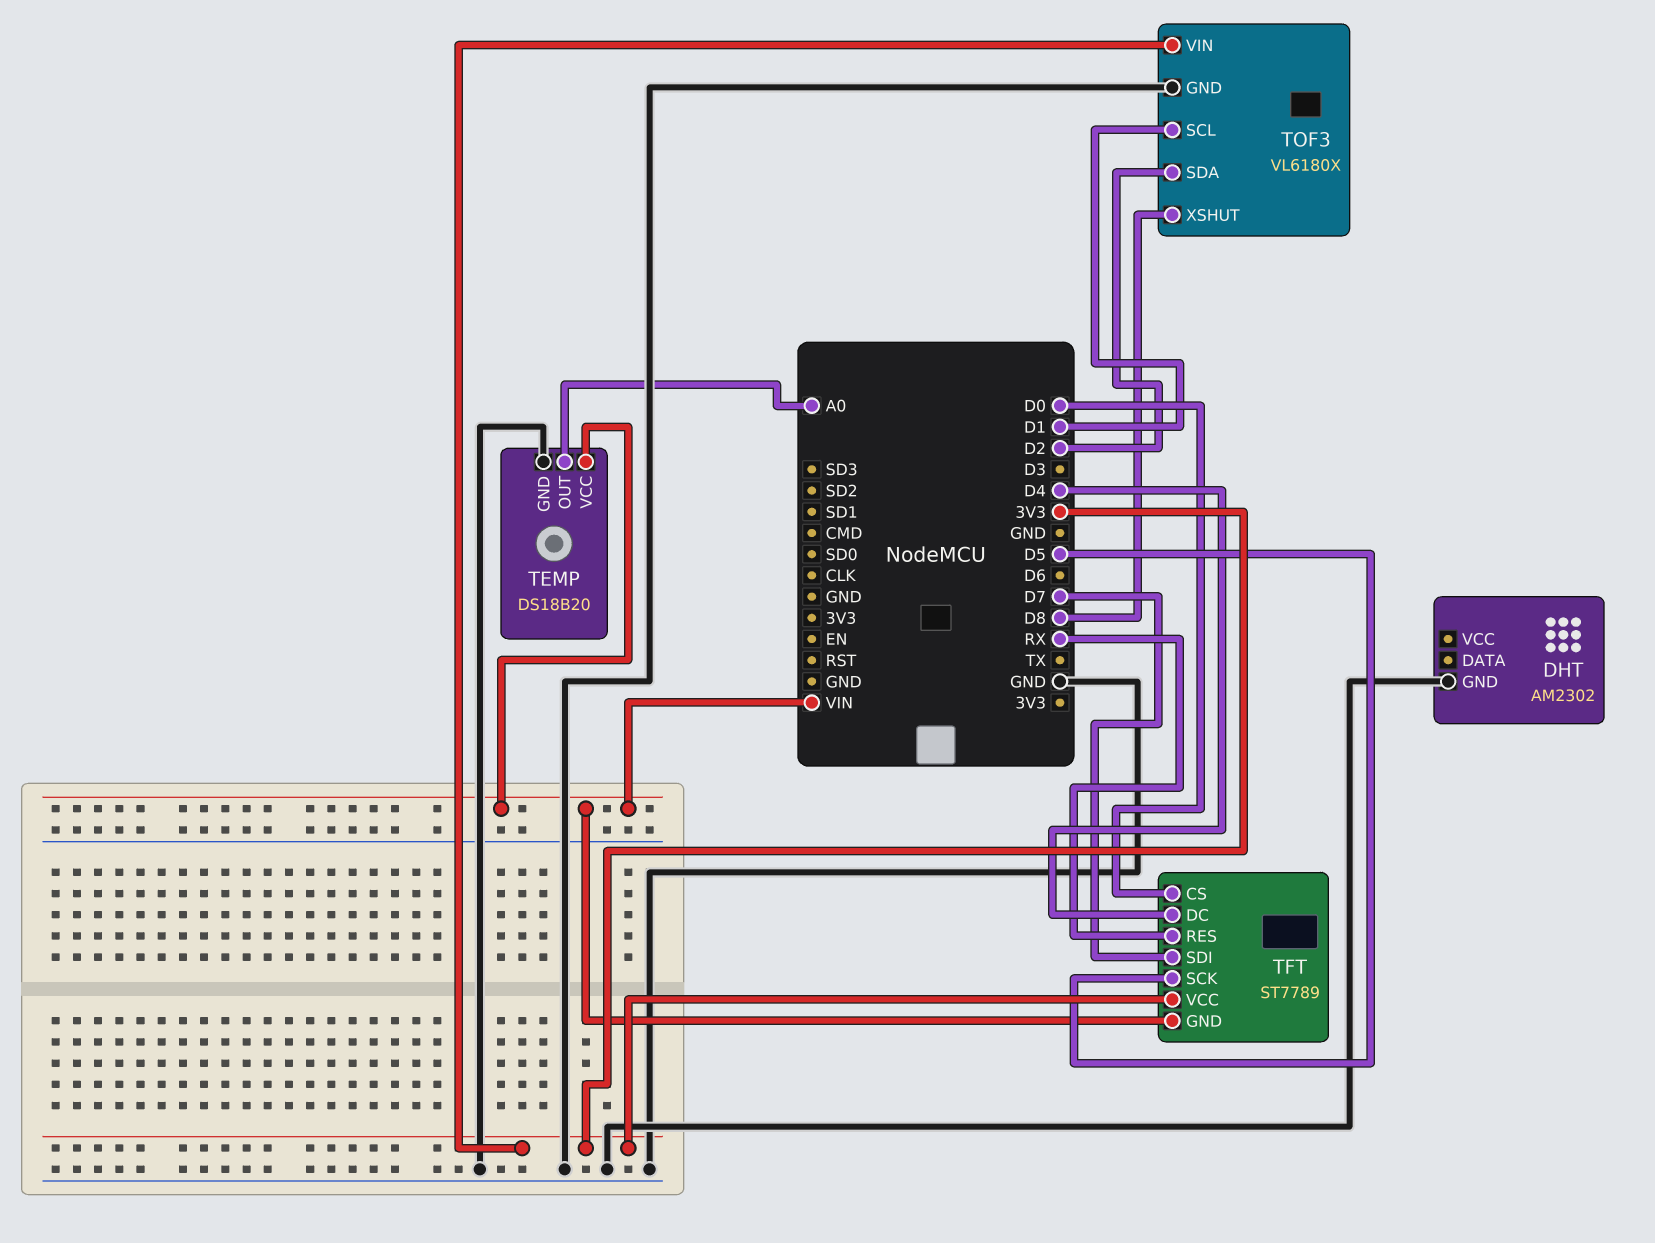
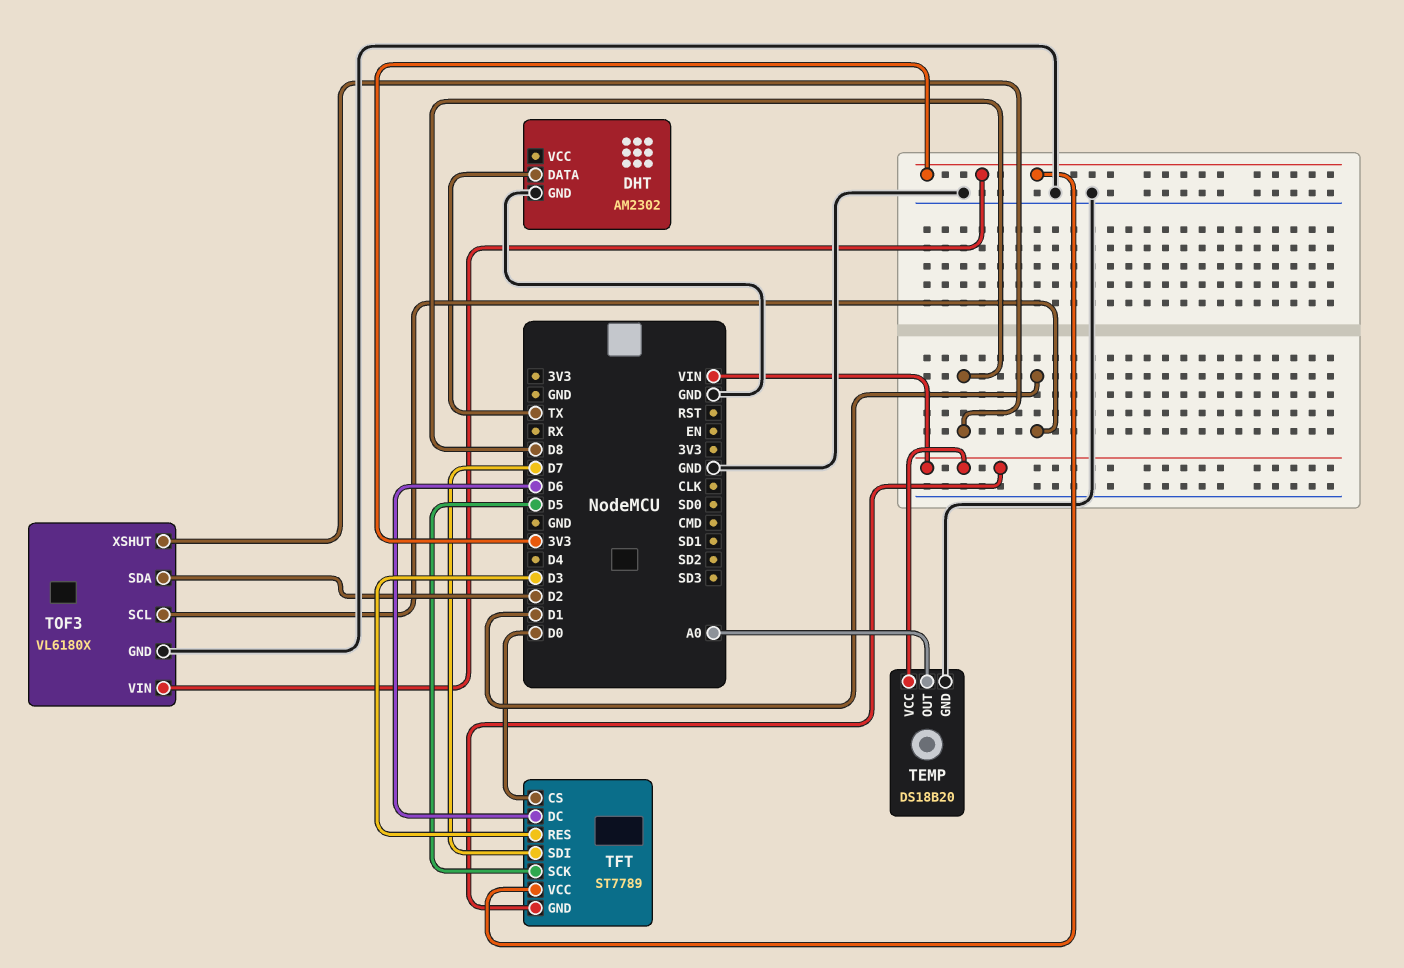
DHT pin DATA: none -> TX
TFT pin DC: D4 -> D6
TFT pin RES: RX -> D3

